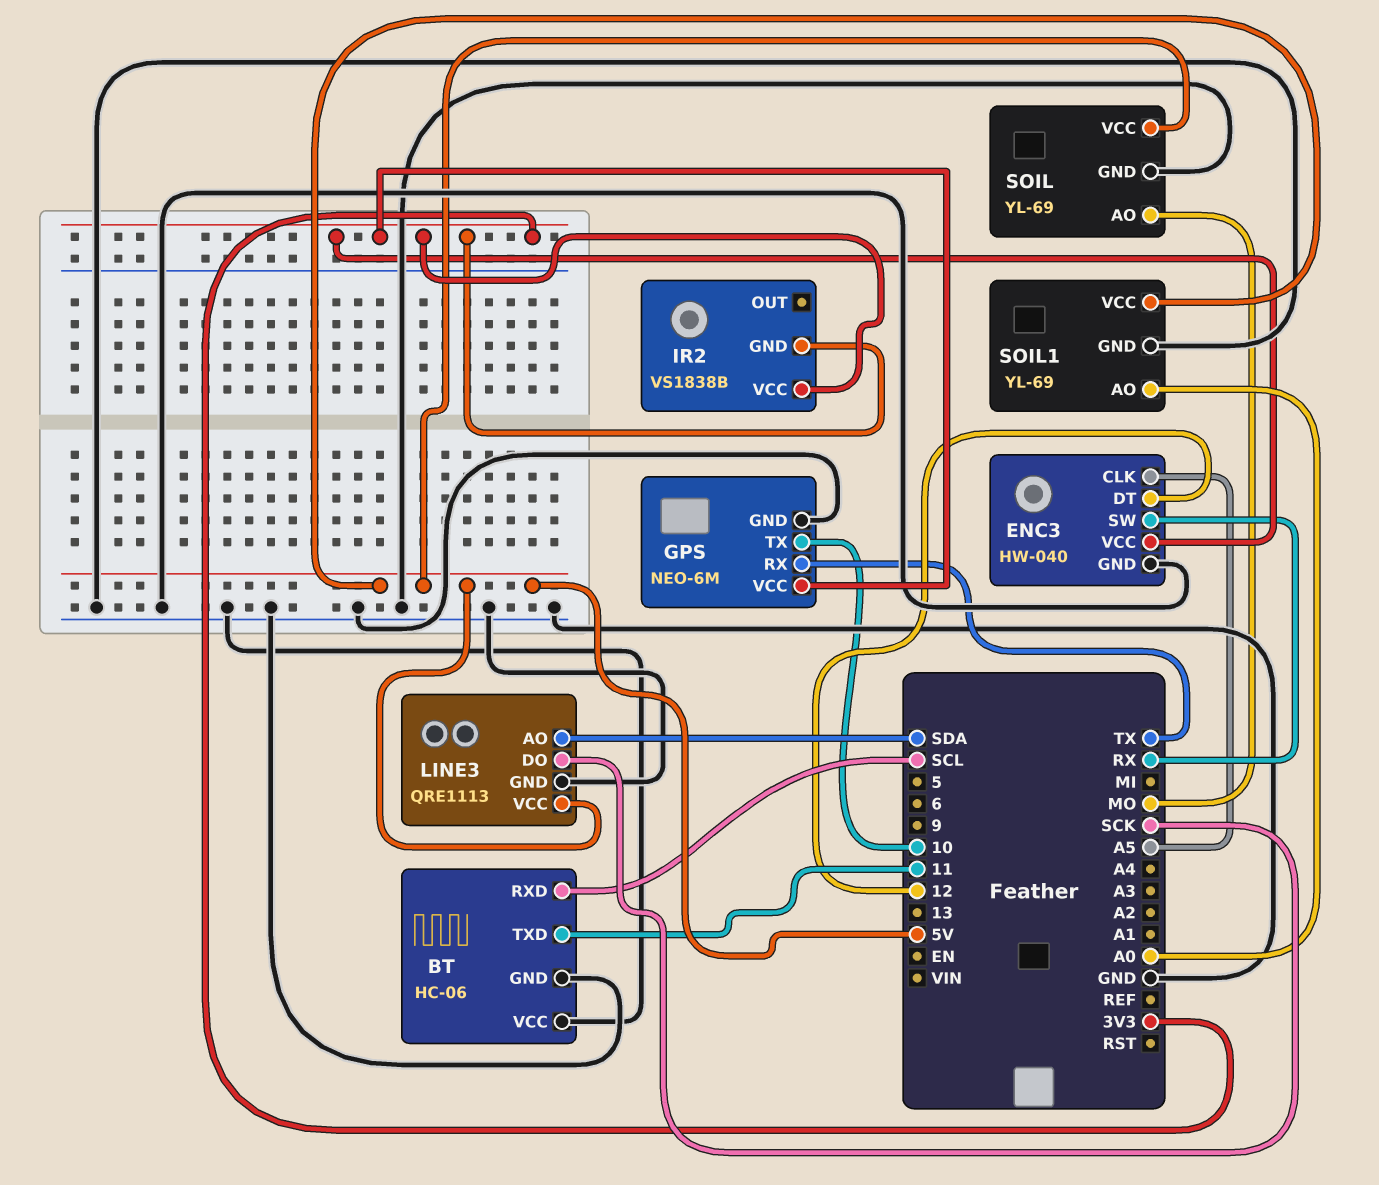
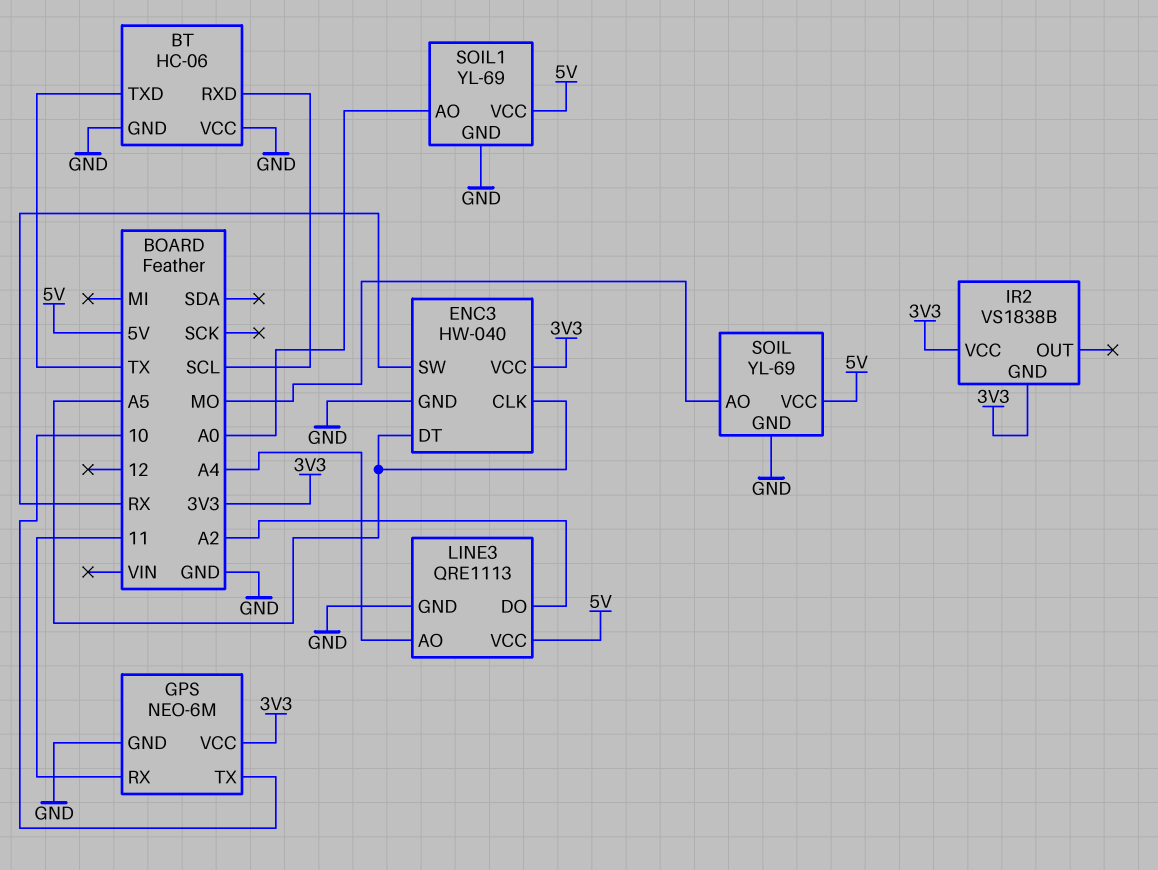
BT pin TXD: 11 -> TX
ENC3 pin DT: 12 -> A5
GPS pin RX: TX -> 11
LINE3 pin AO: SDA -> A4
LINE3 pin DO: SCK -> A2

